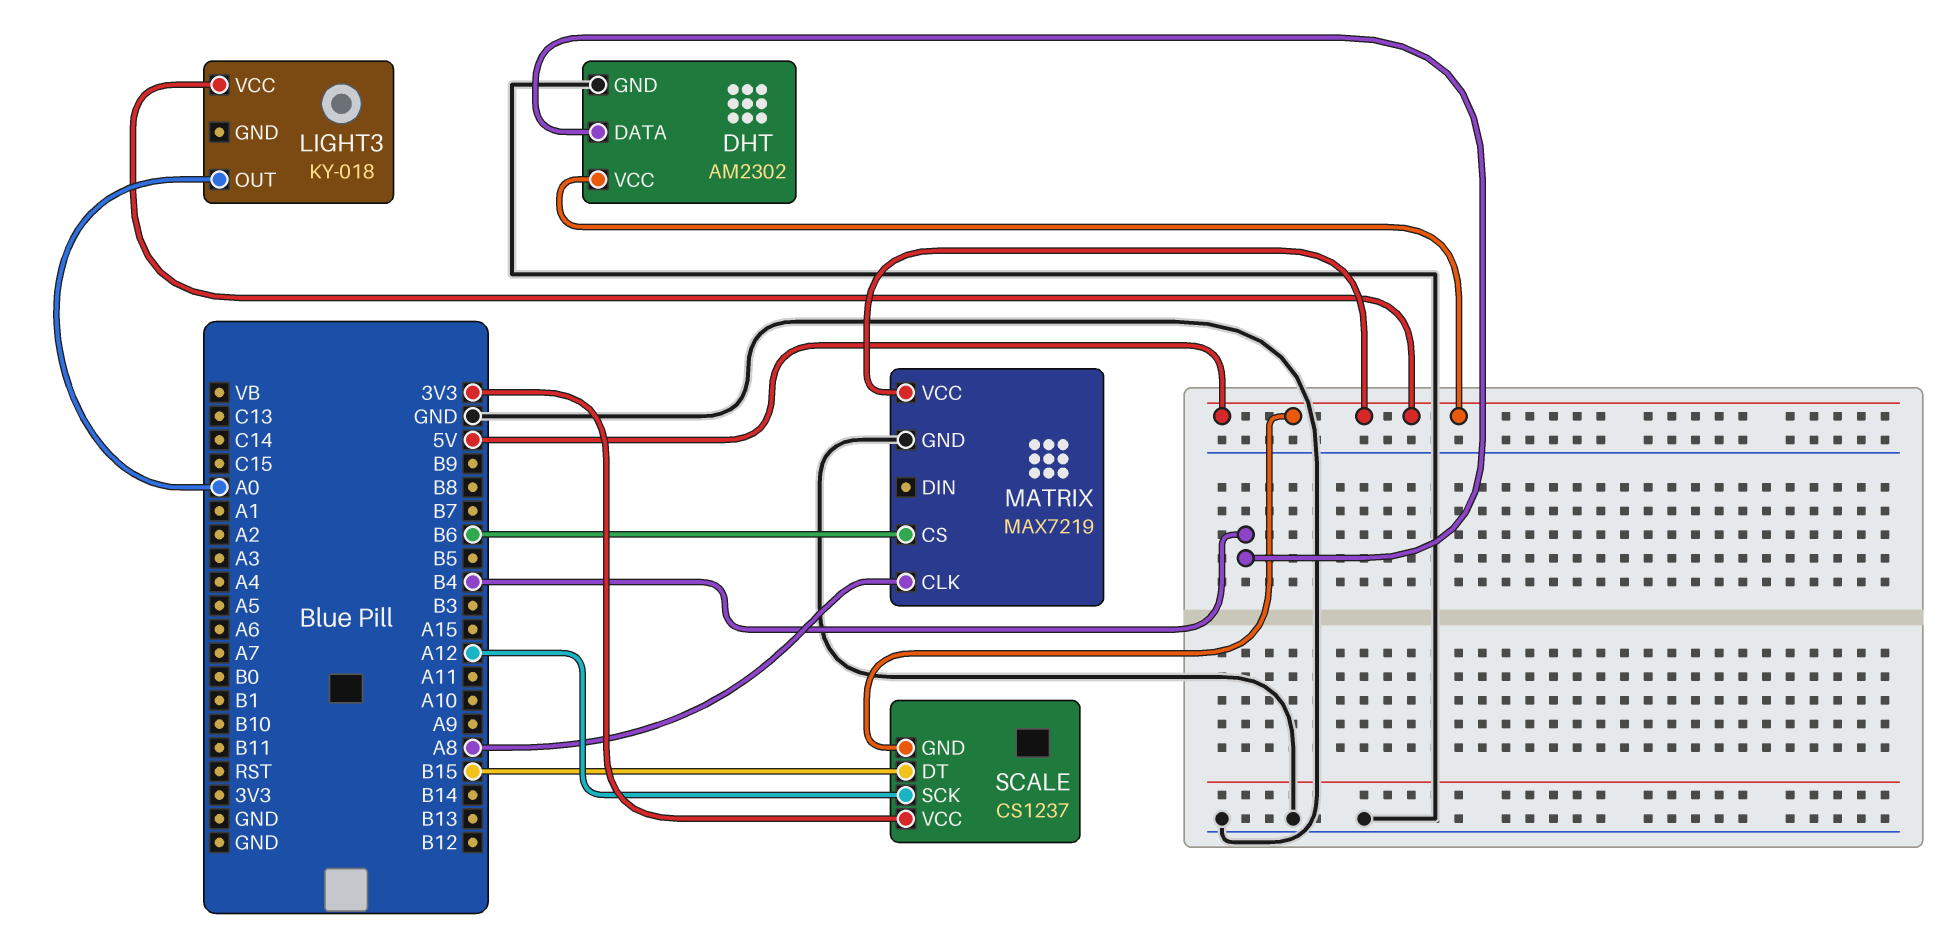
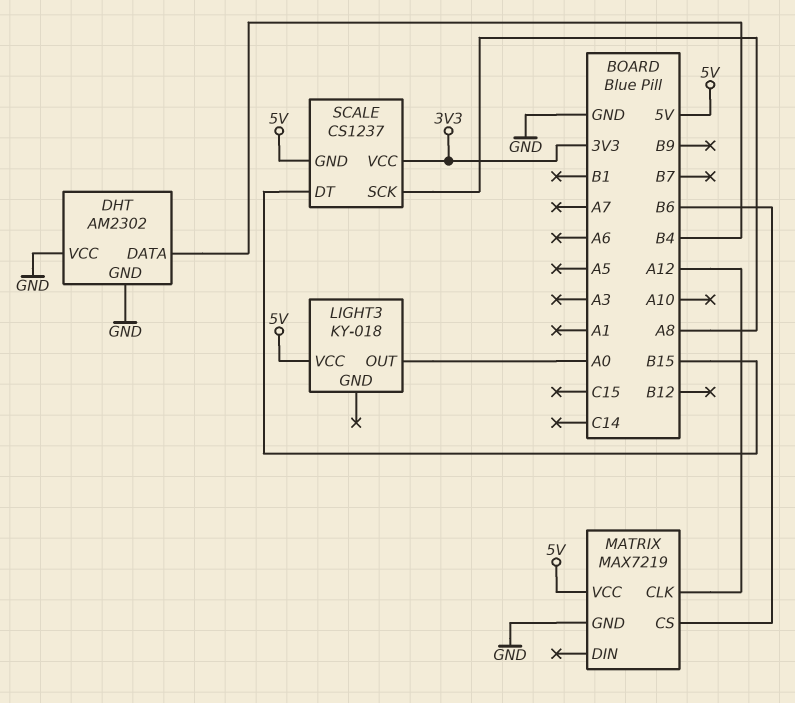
DHT pin VCC: 5V -> GND
MATRIX pin CLK: A8 -> A12
SCALE pin SCK: A12 -> A8

